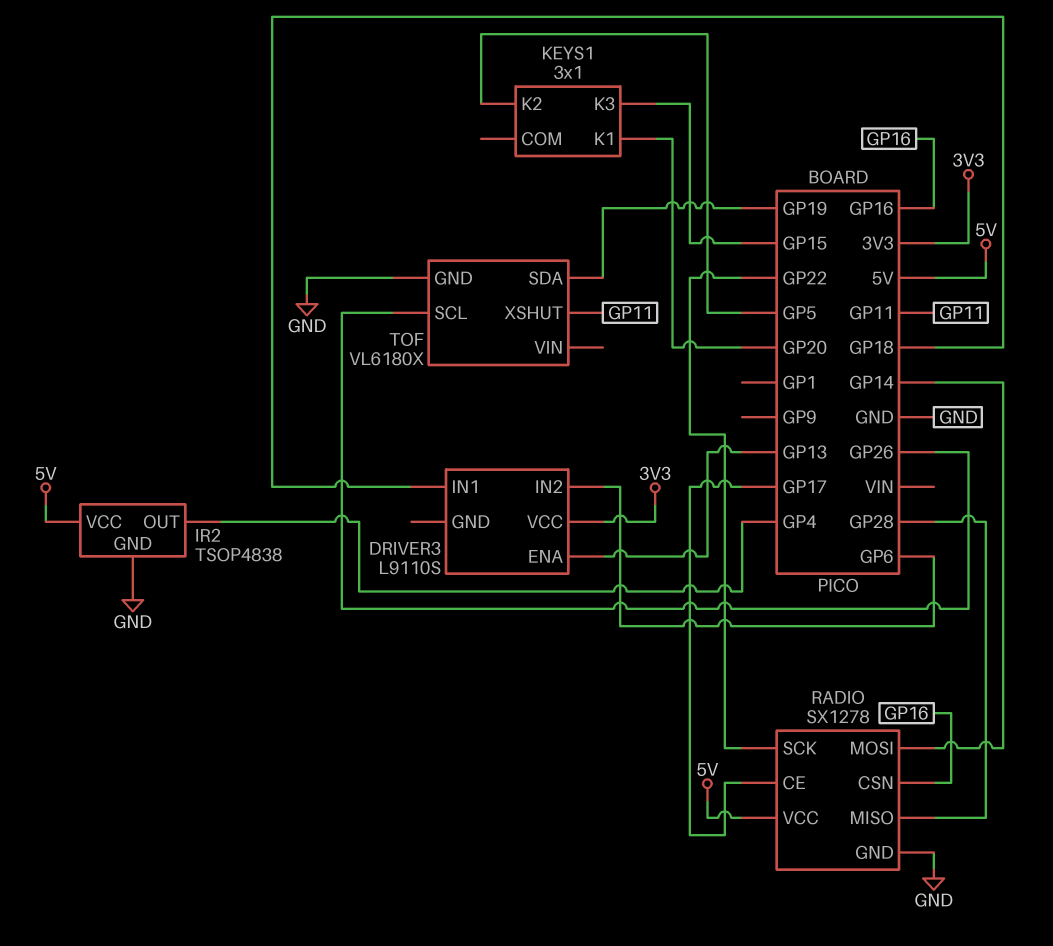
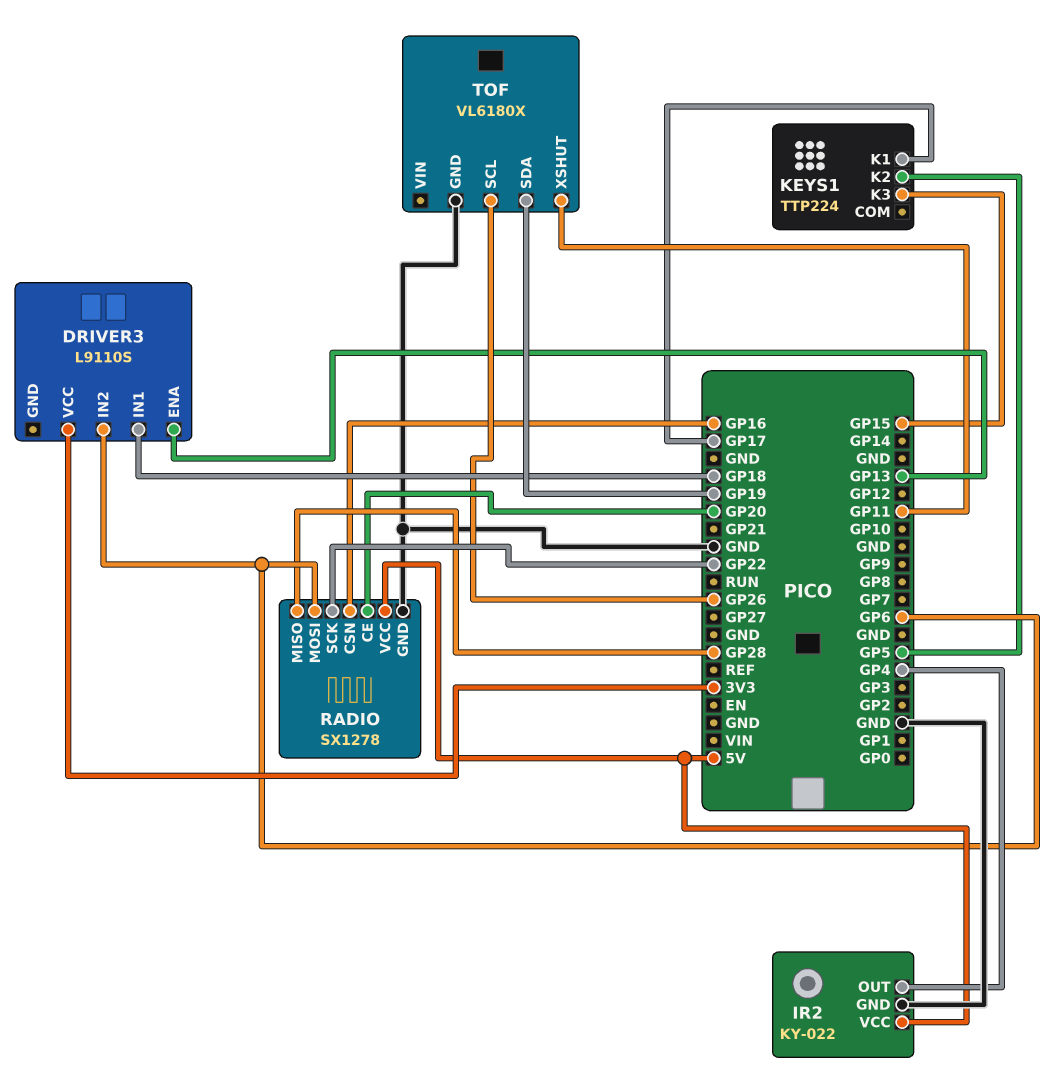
IR2: TSOP4838 -> KY-022
KEYS1: 3x1 -> TTP224
KEYS1 pin K1: GP20 -> GP17
RADIO pin CE: GP17 -> GP20
RADIO pin MOSI: GP14 -> GP6

